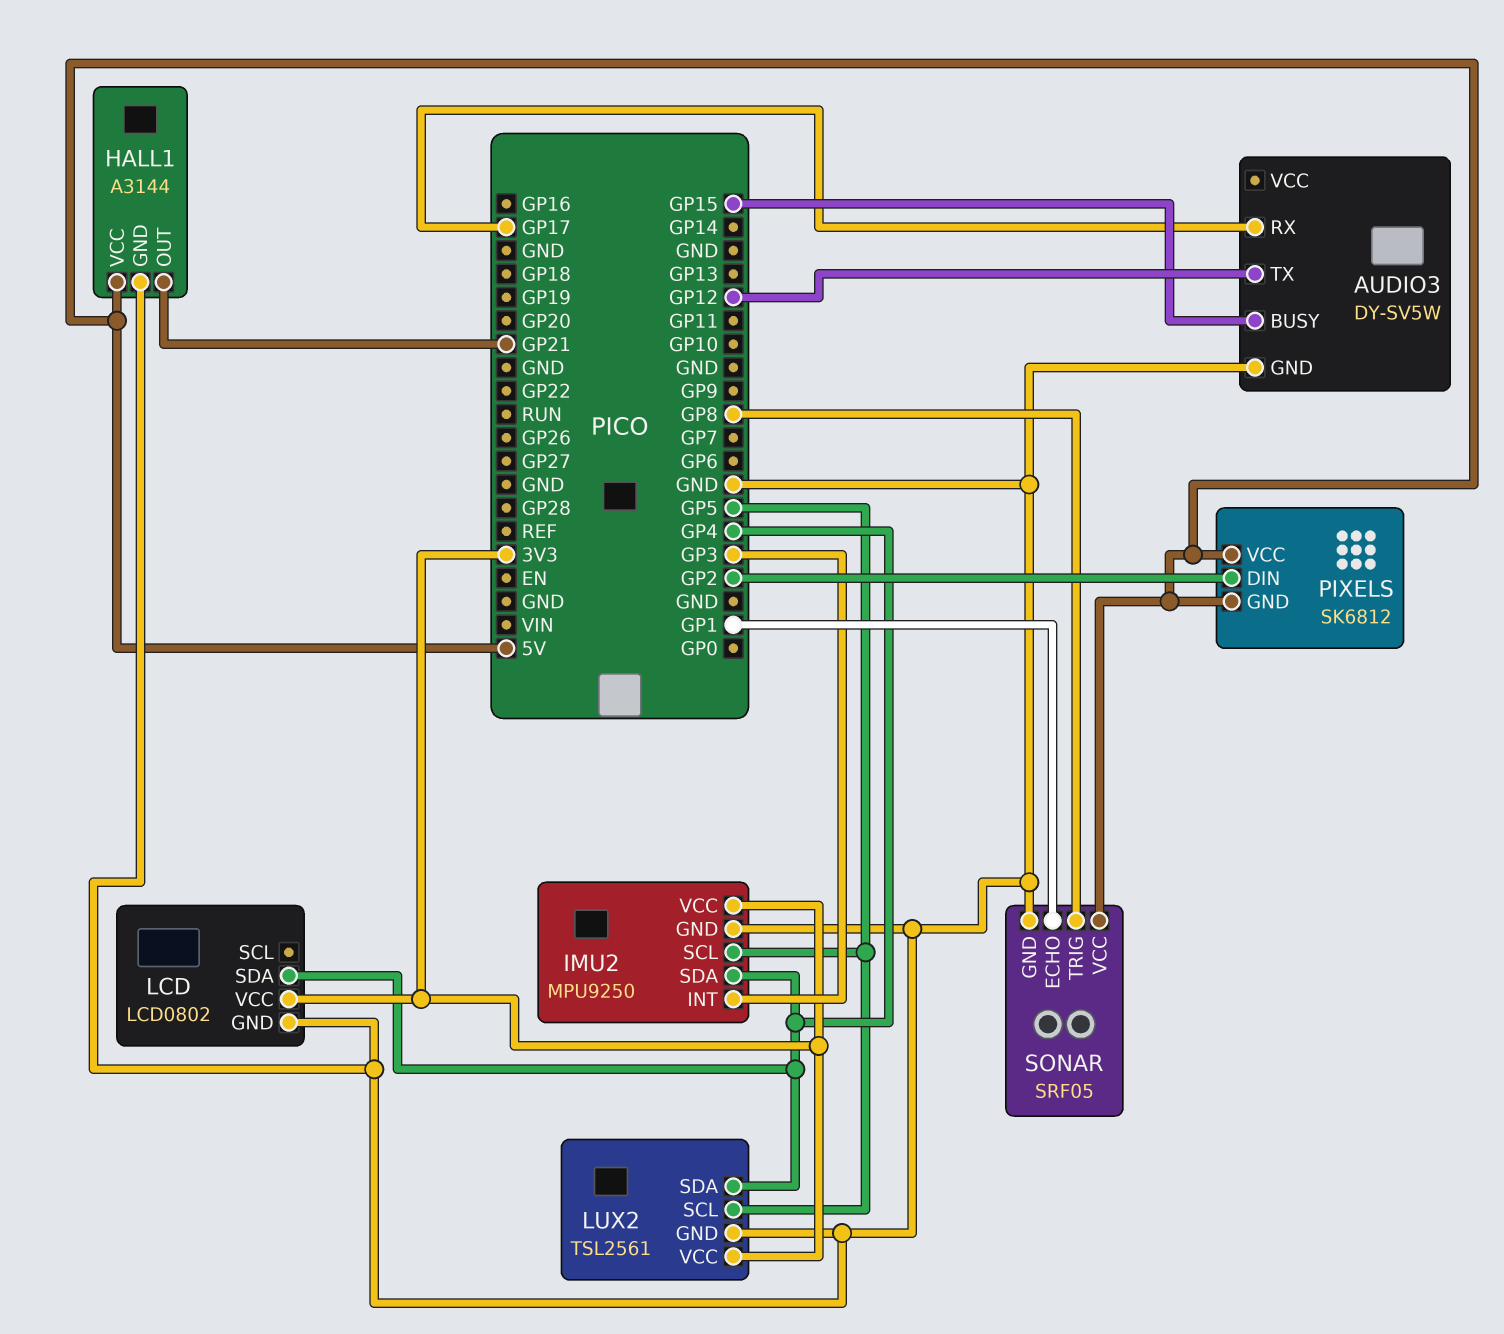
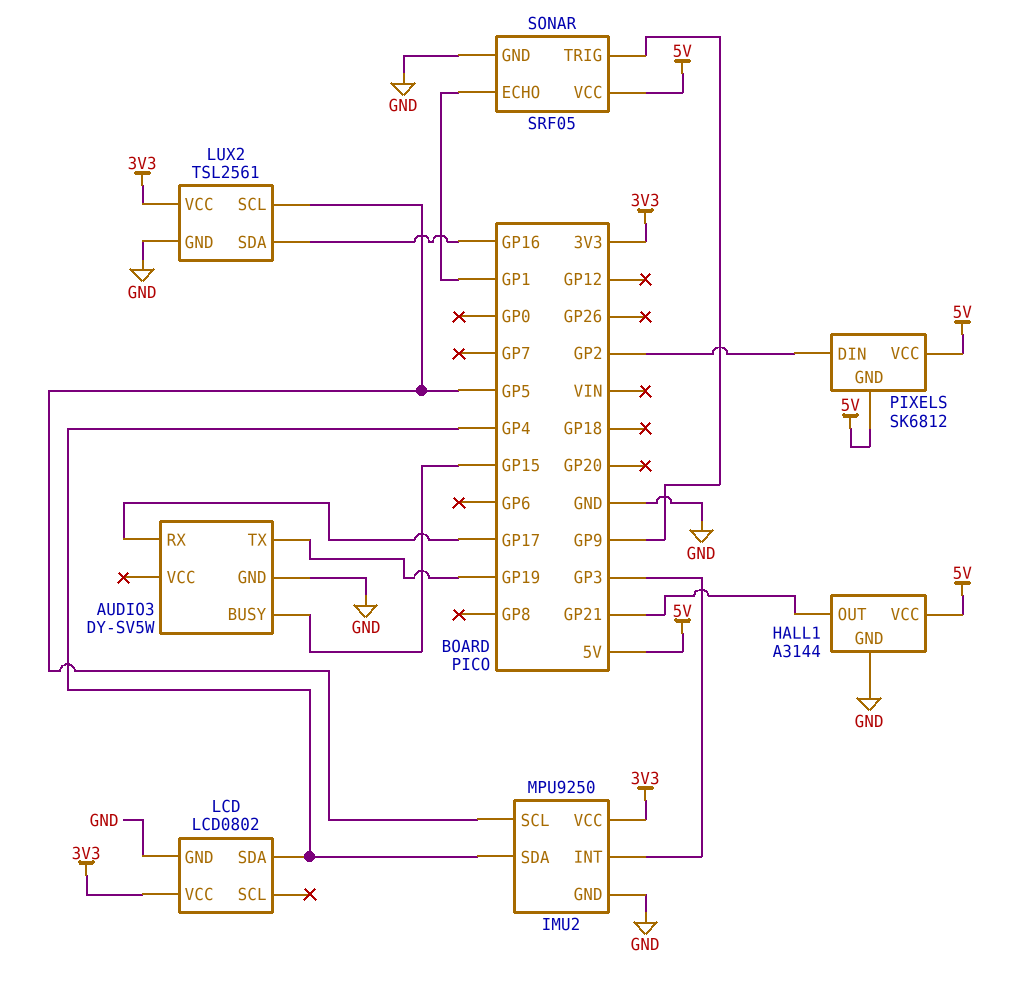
AUDIO3 pin TX: GP12 -> GP19
LUX2 pin SDA: GP4 -> GP16
SONAR pin TRIG: GP8 -> GP9

